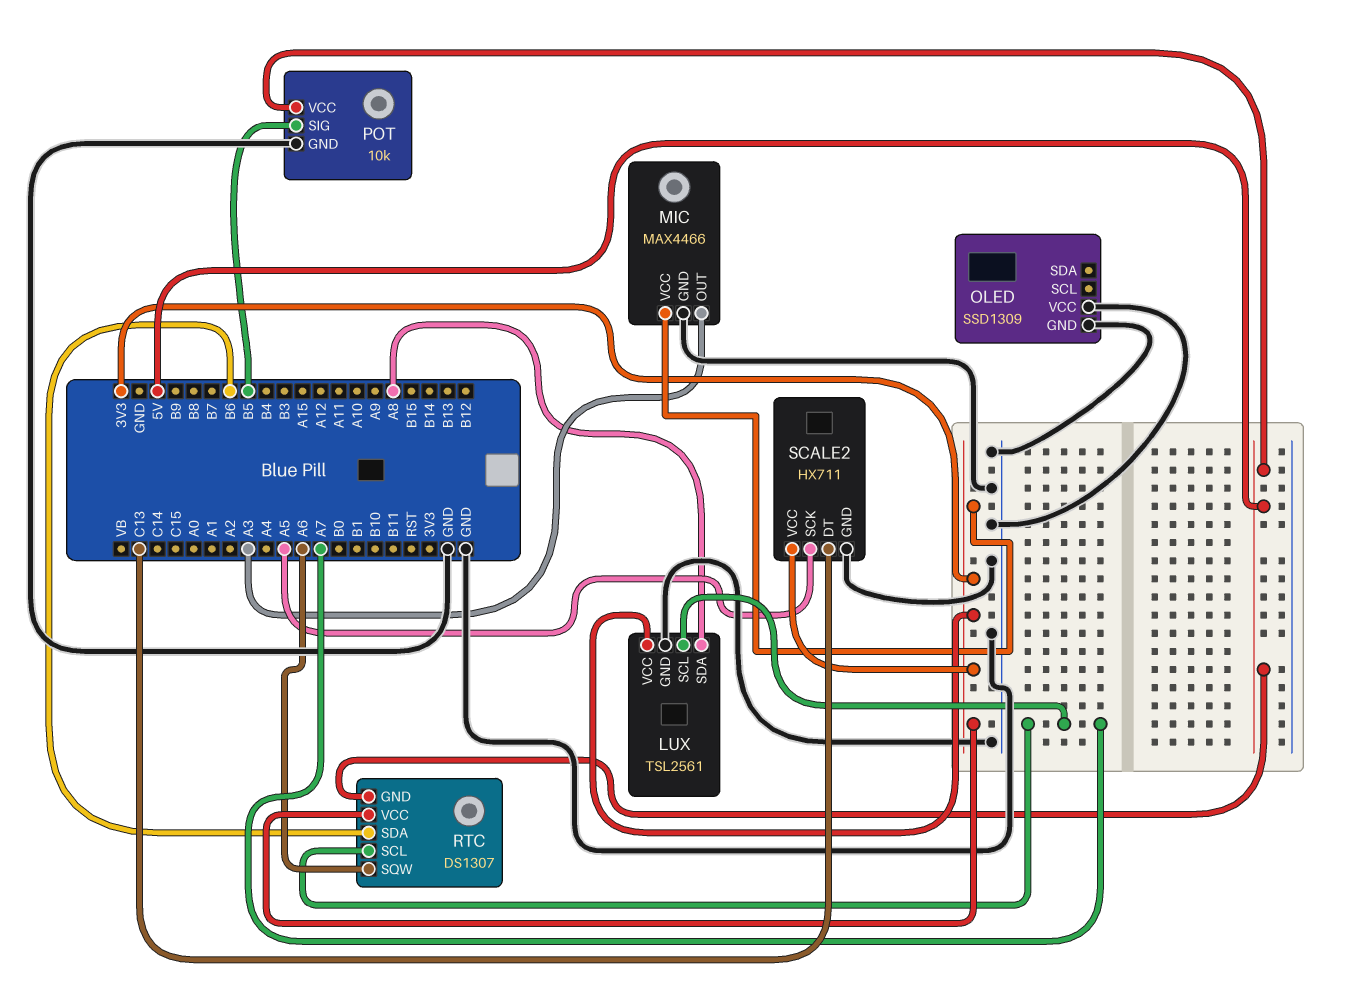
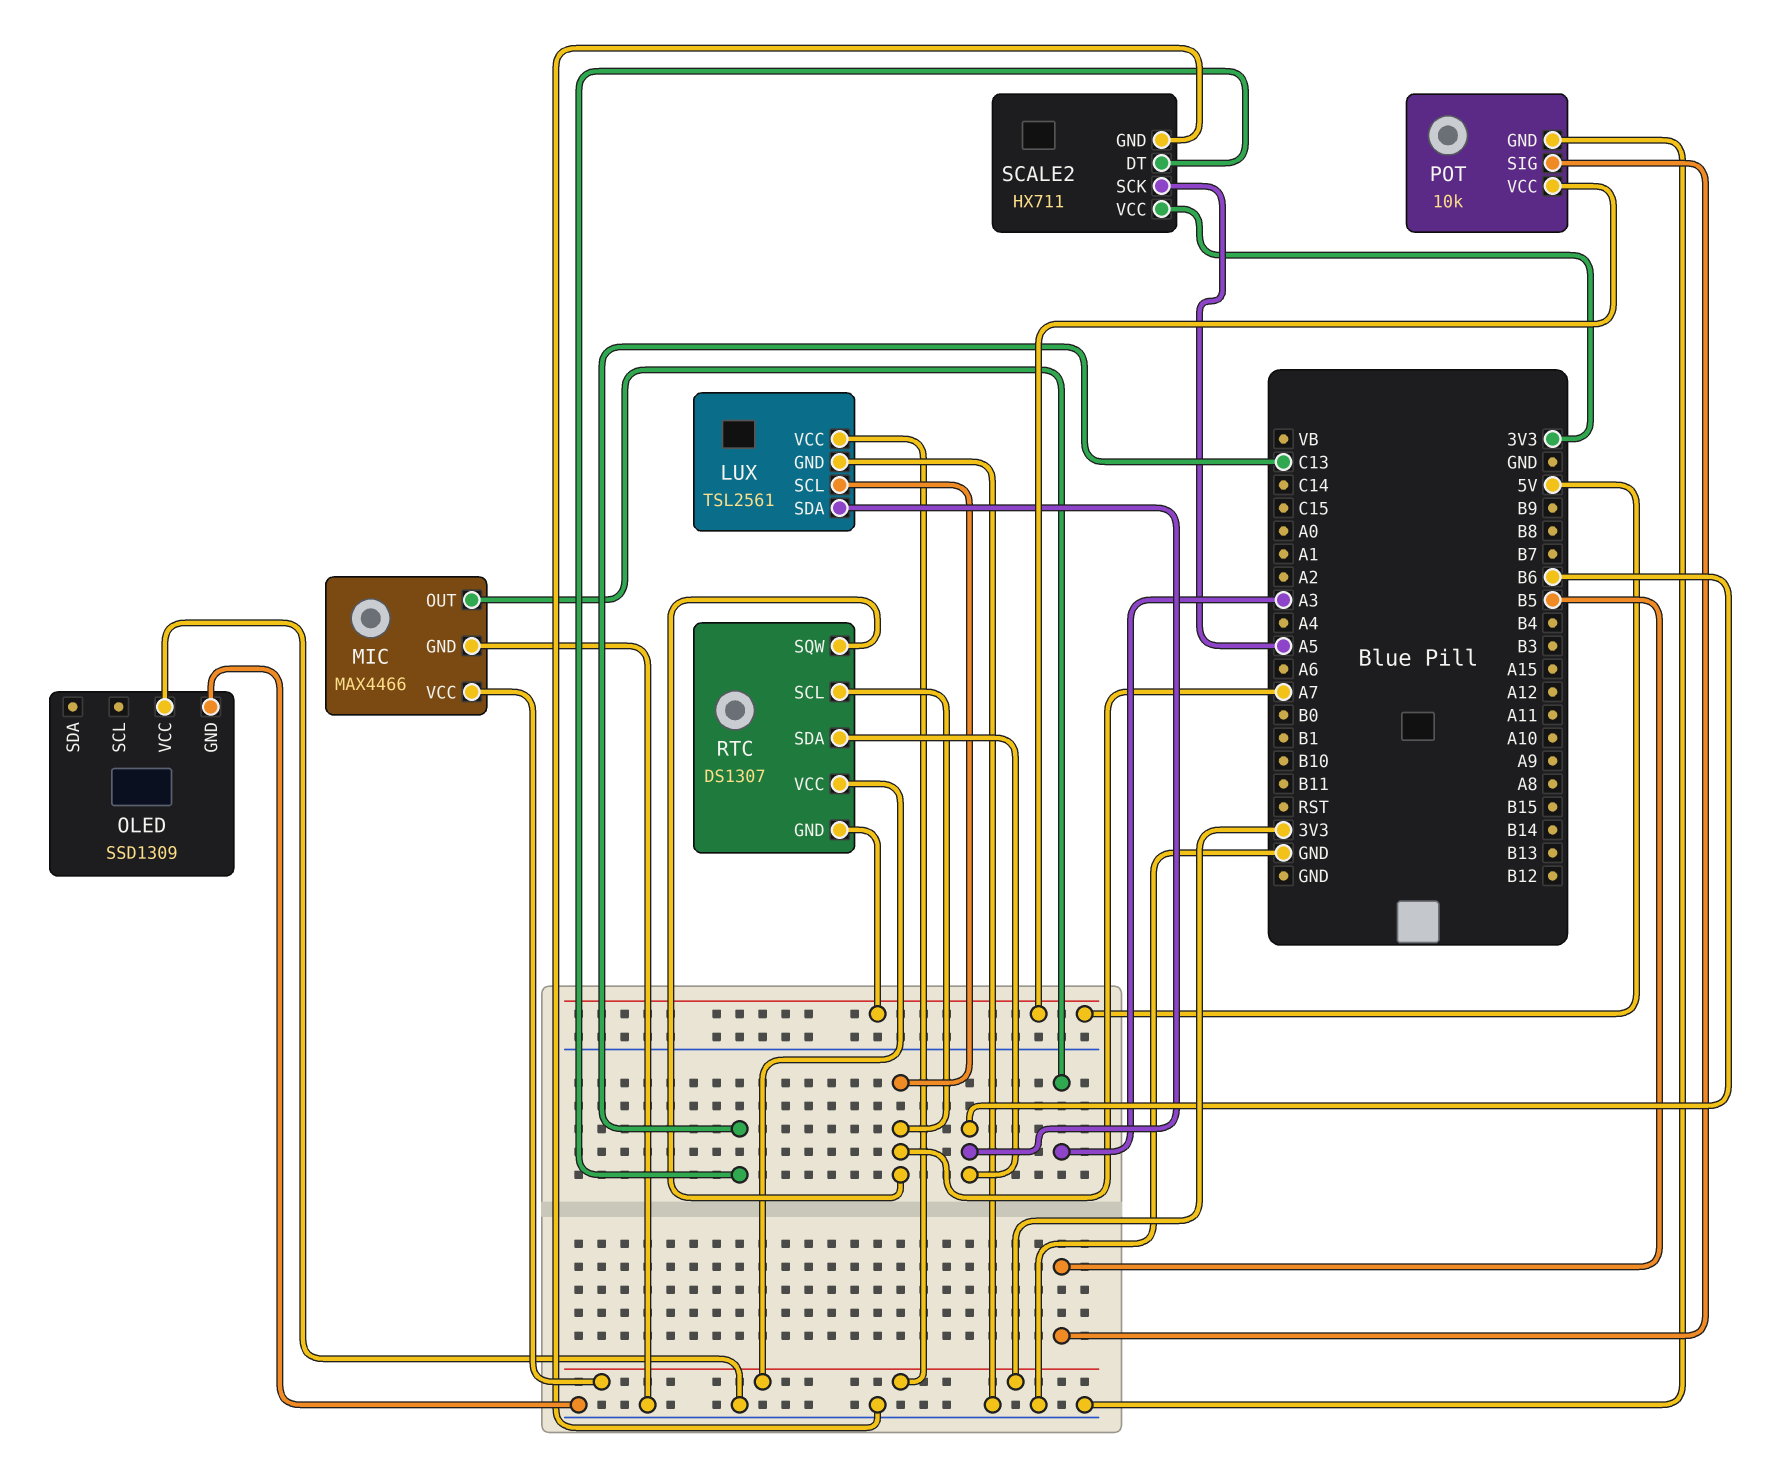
LUX pin SDA: A8 -> B6
RTC pin SQW: A6 -> A7

